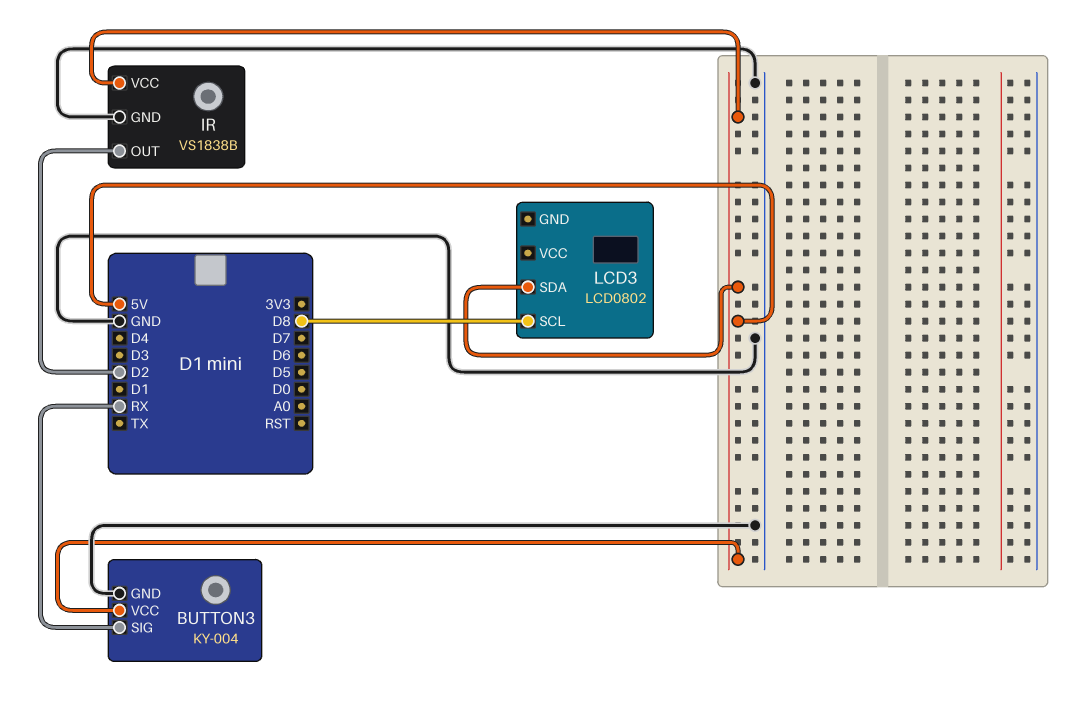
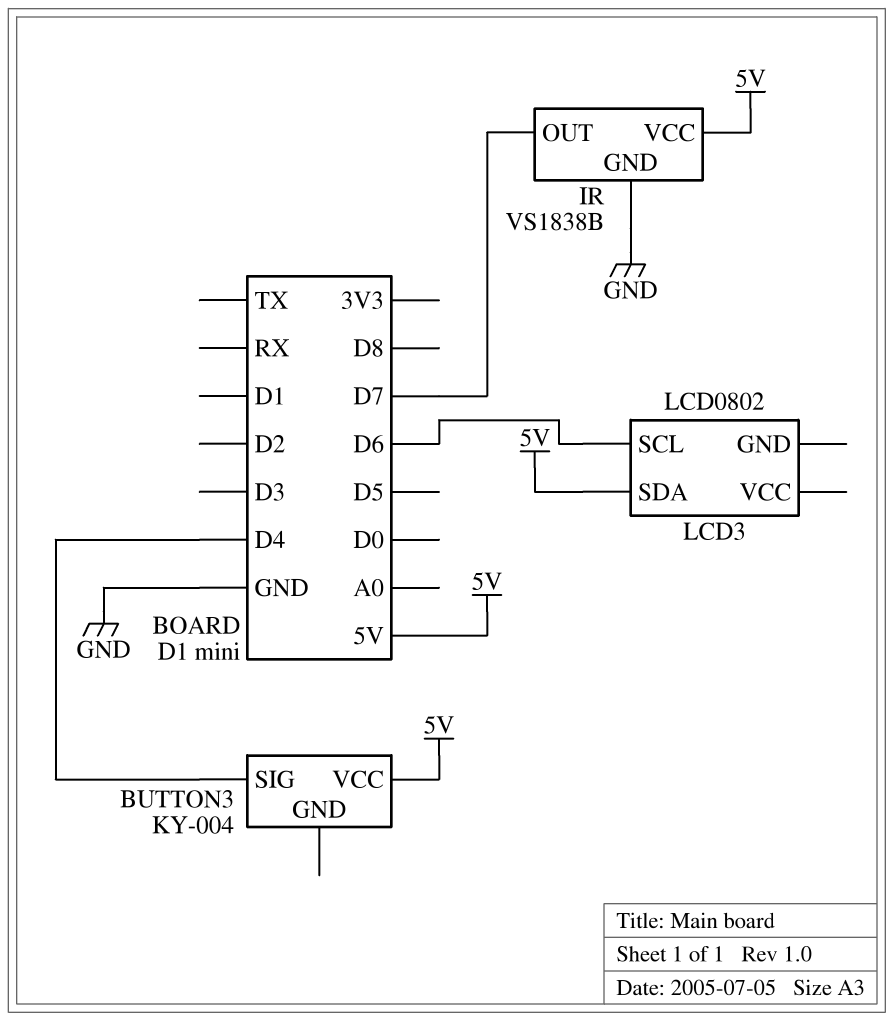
BUTTON3 pin GND: GND -> none
BUTTON3 pin SIG: RX -> D4
IR pin OUT: D2 -> D7
LCD3 pin SCL: D8 -> D6

